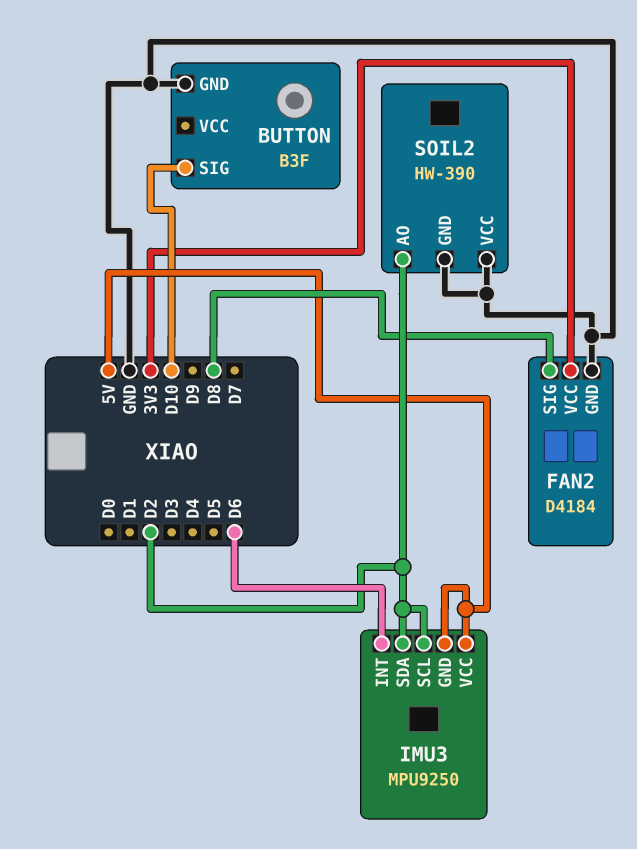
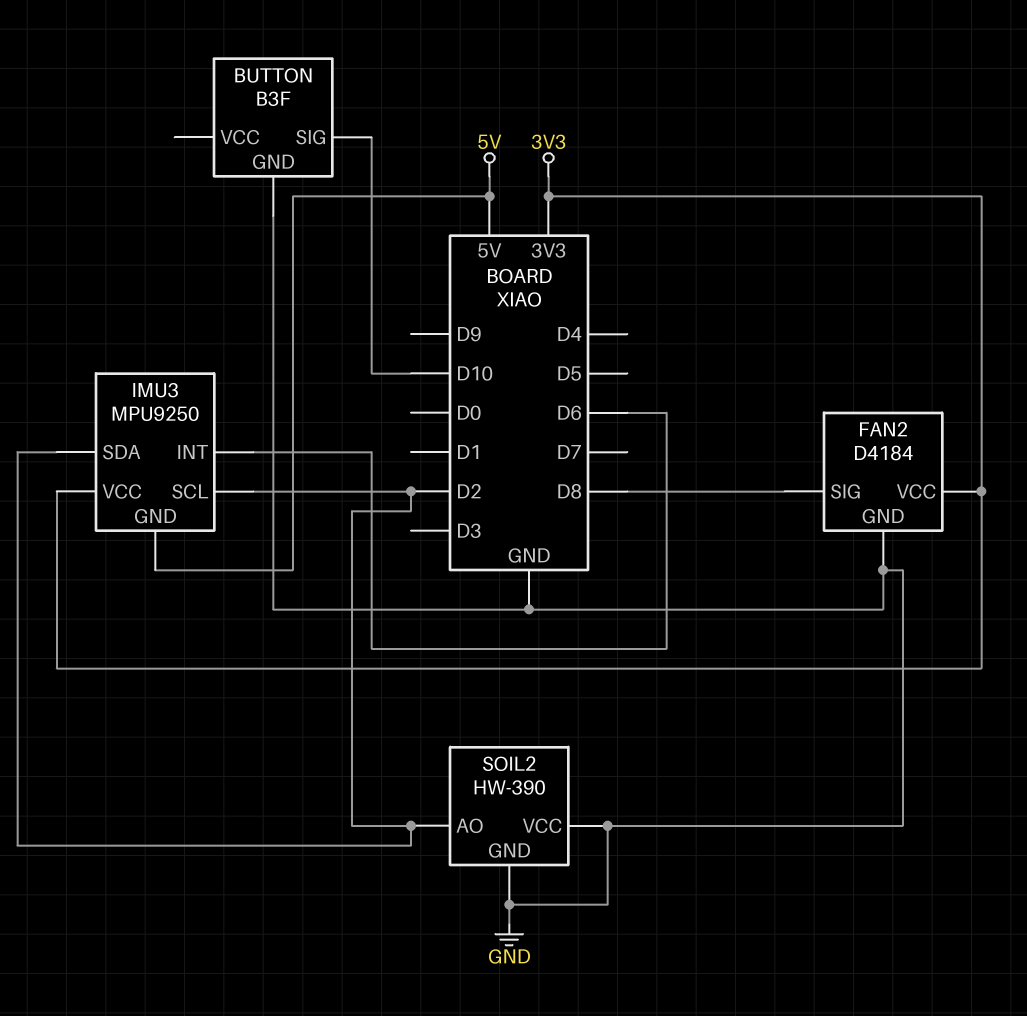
IMU3 pin VCC: 5V -> 3V3

